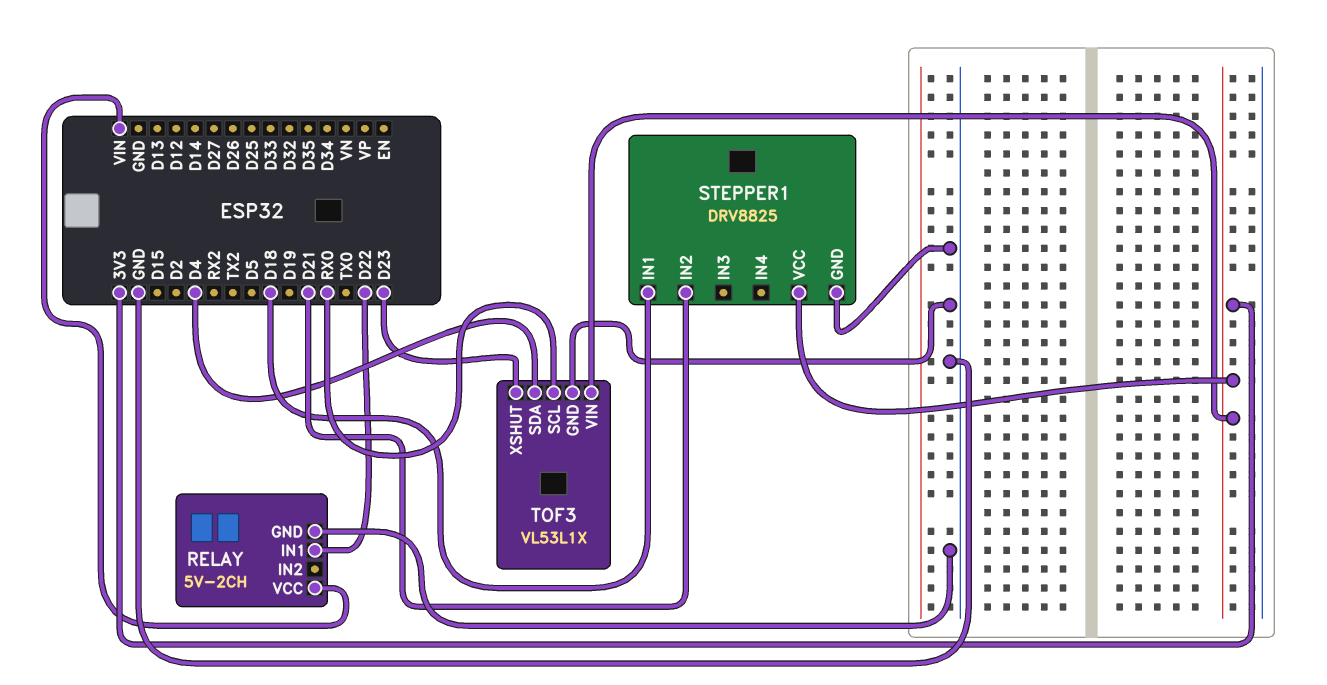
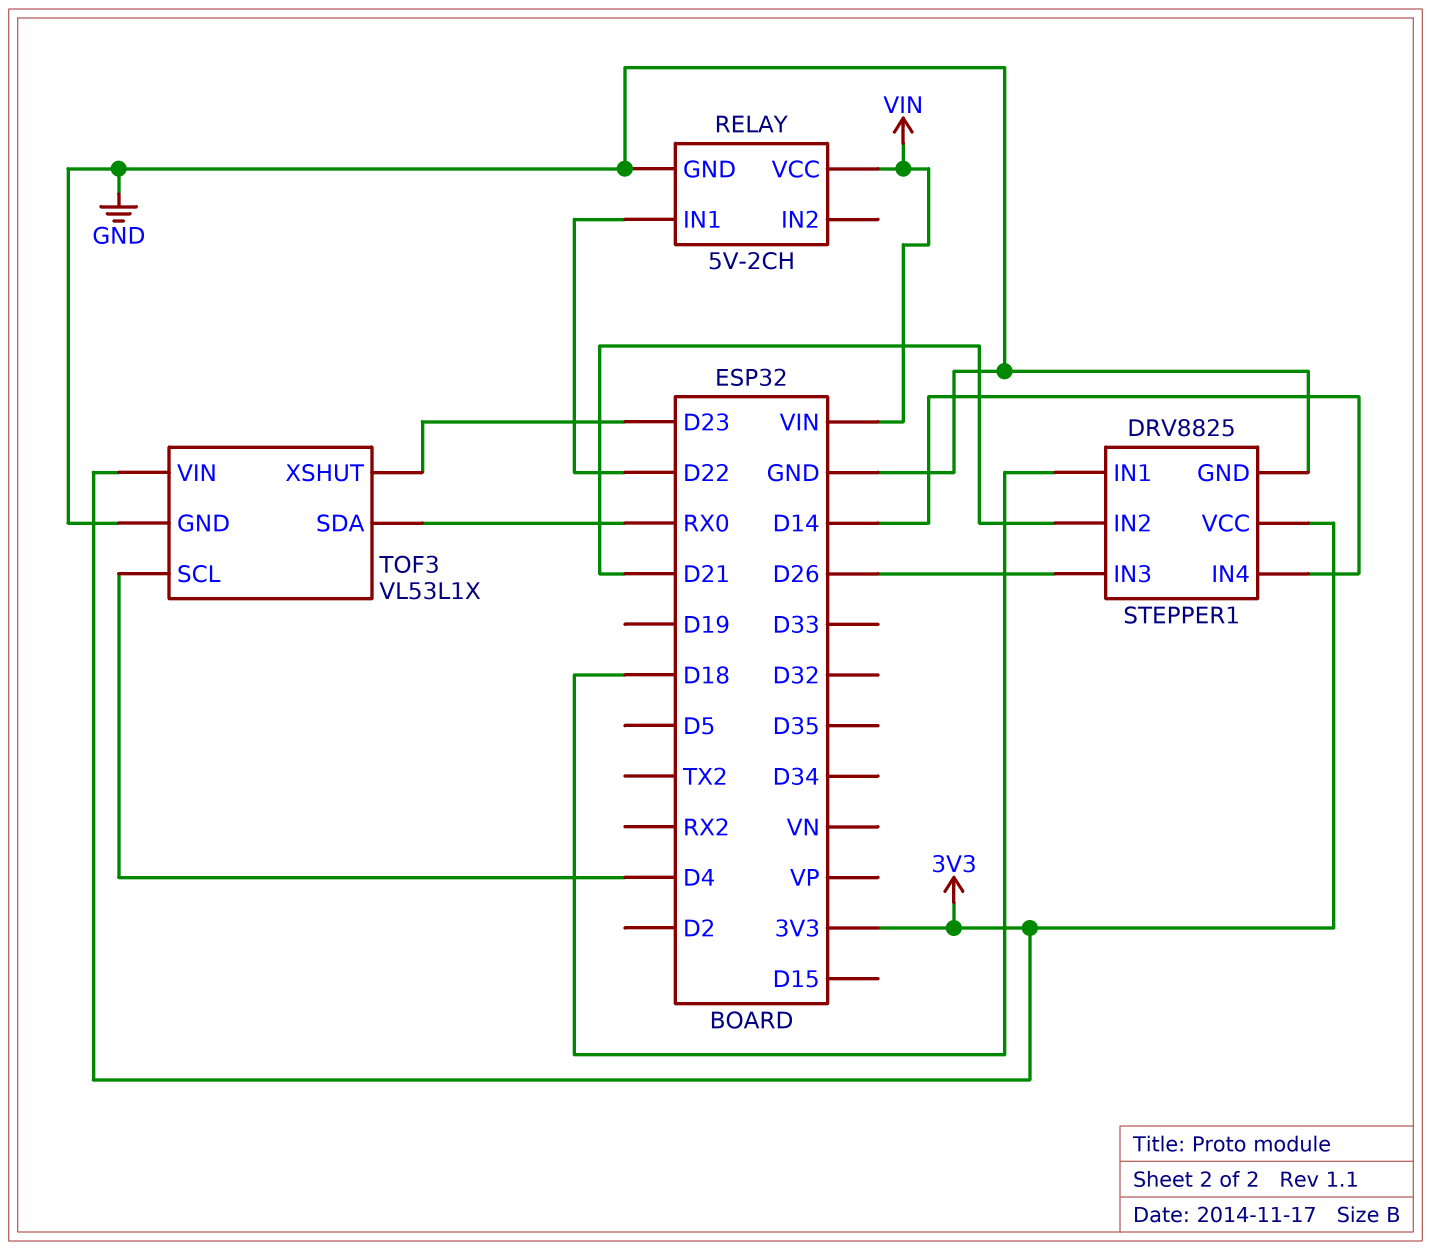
STEPPER1 pin IN3: none -> D26
STEPPER1 pin IN4: none -> D14
TOF3 pin SCL: RX0 -> D4
TOF3 pin SDA: D4 -> RX0

